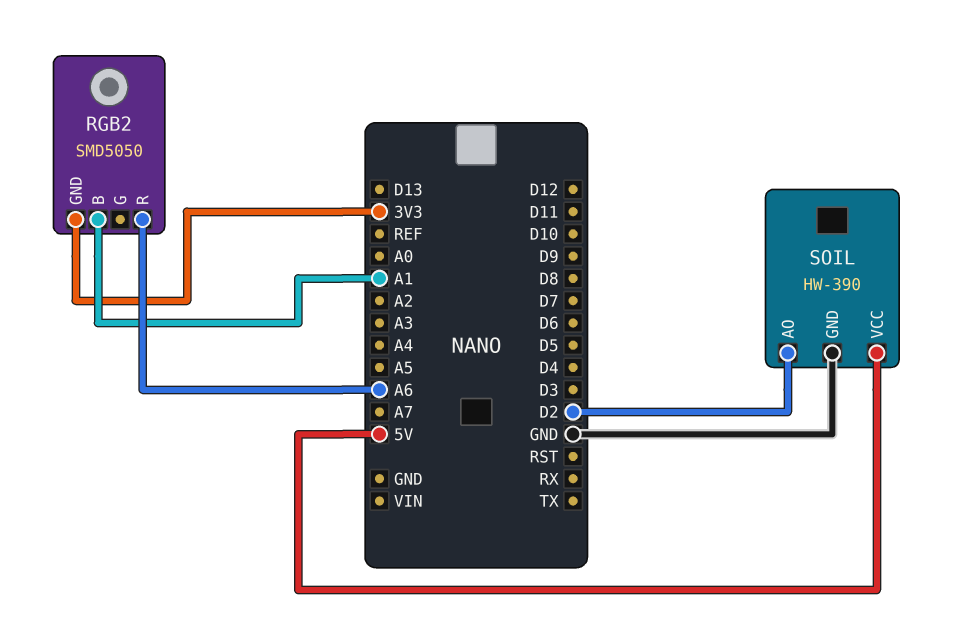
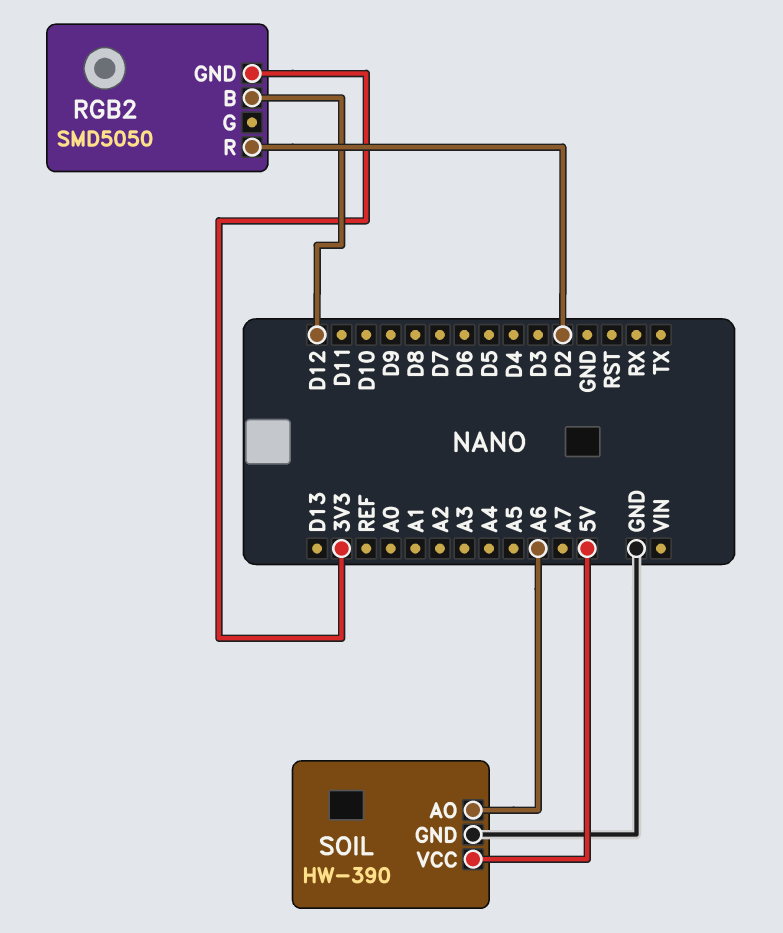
RGB2 pin B: A1 -> D12
RGB2 pin R: A6 -> D2
SOIL pin AO: D2 -> A6

